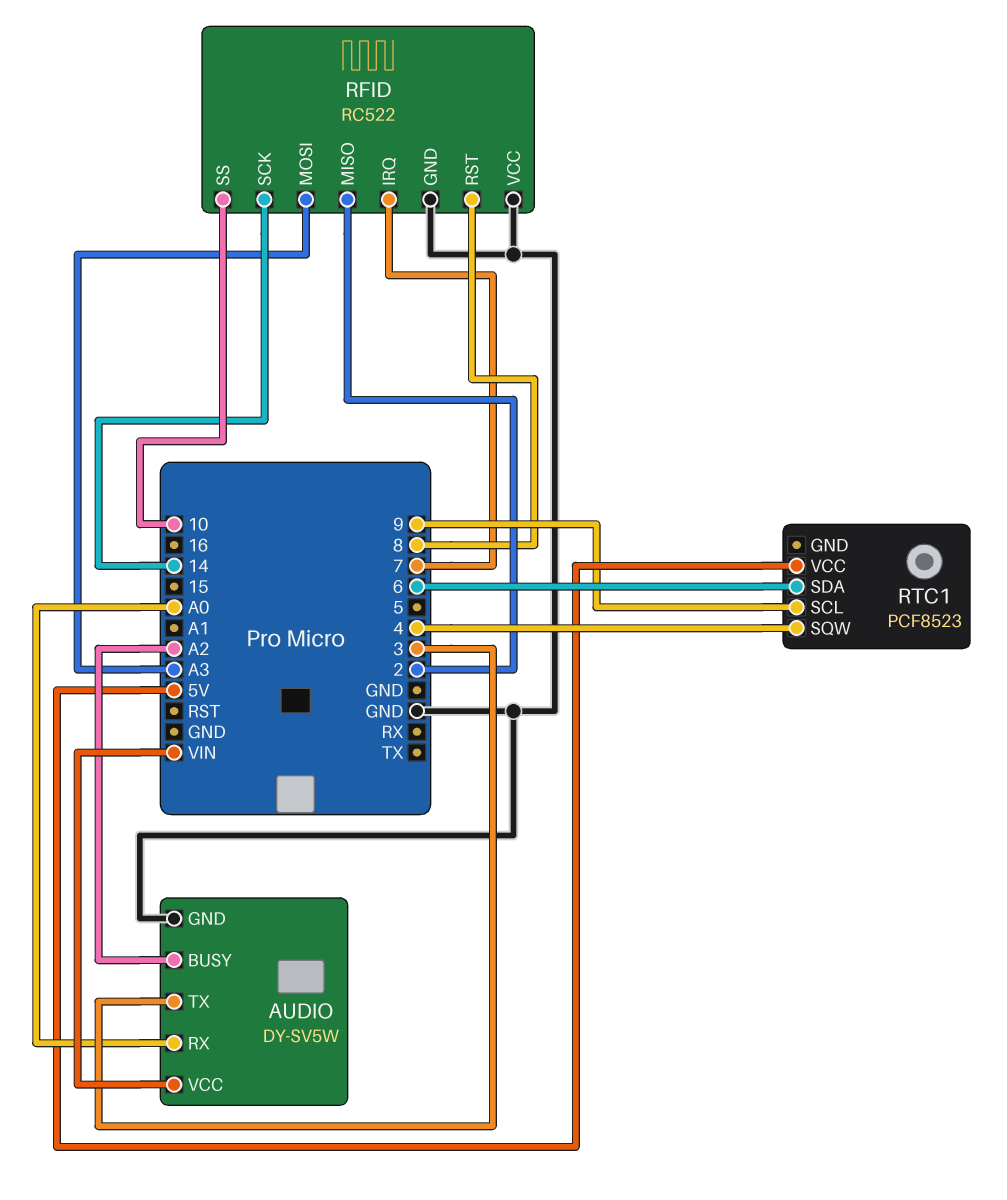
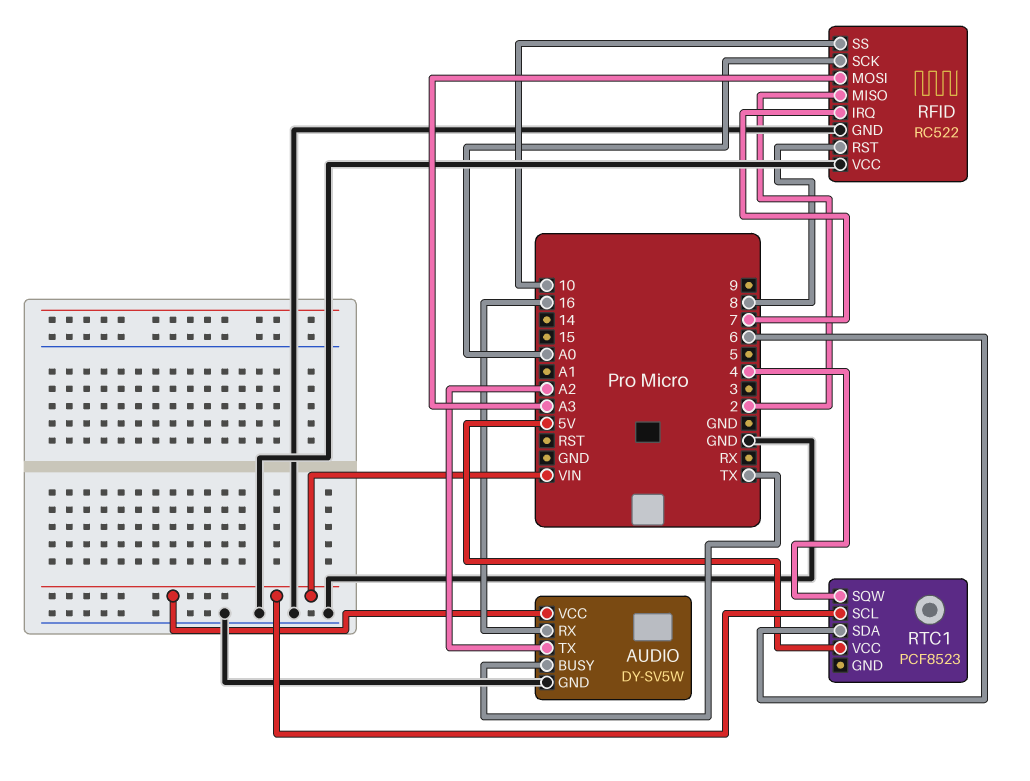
AUDIO pin BUSY: A2 -> TX
AUDIO pin RX: A0 -> 16
AUDIO pin TX: 3 -> A2
RFID pin SCK: 14 -> A0
RTC1 pin SCL: 9 -> VIN

